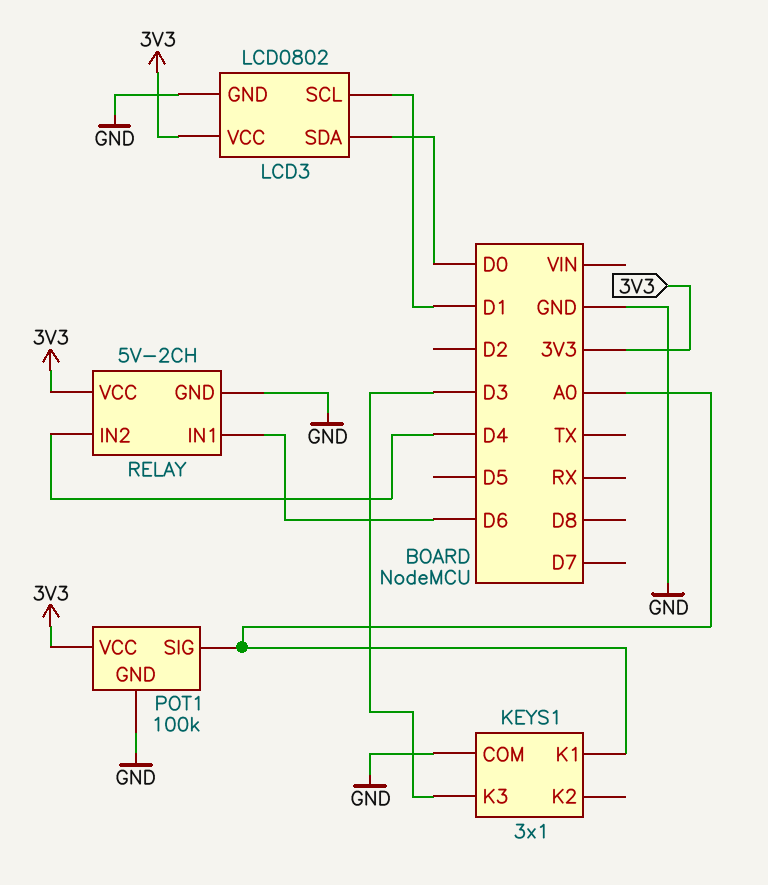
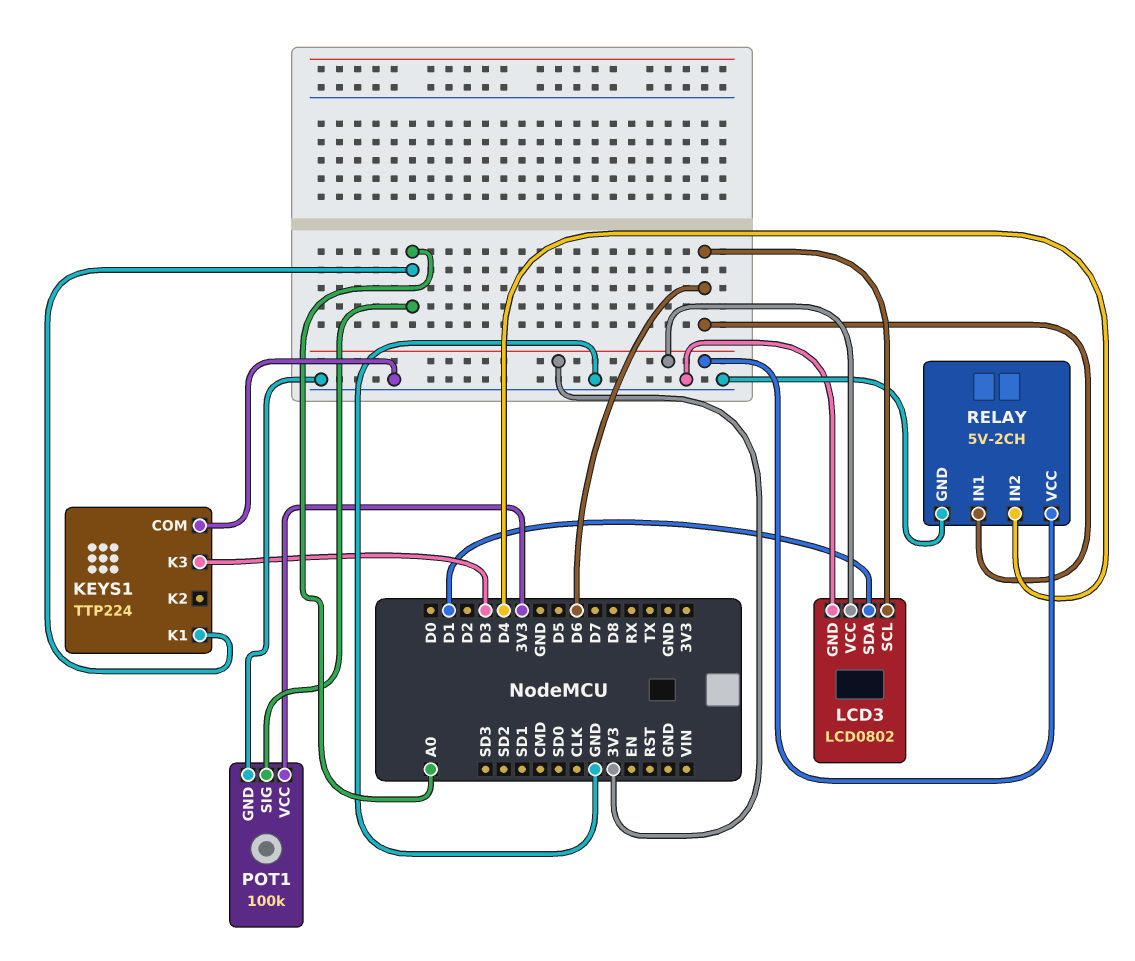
KEYS1: 3x1 -> TTP224
LCD3 pin SCL: D1 -> D6
LCD3 pin SDA: D0 -> D1

